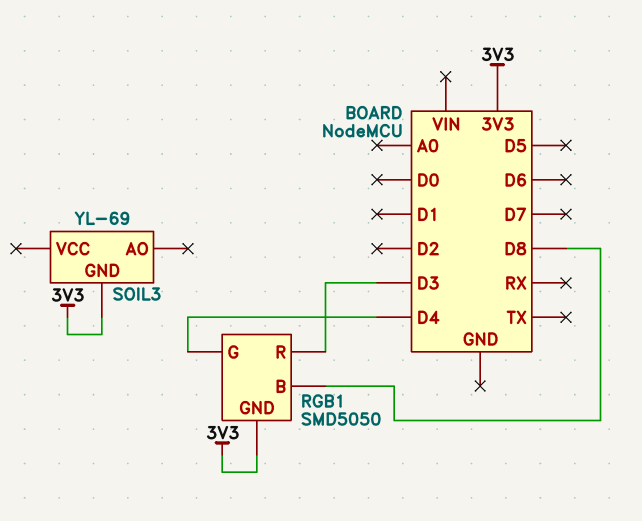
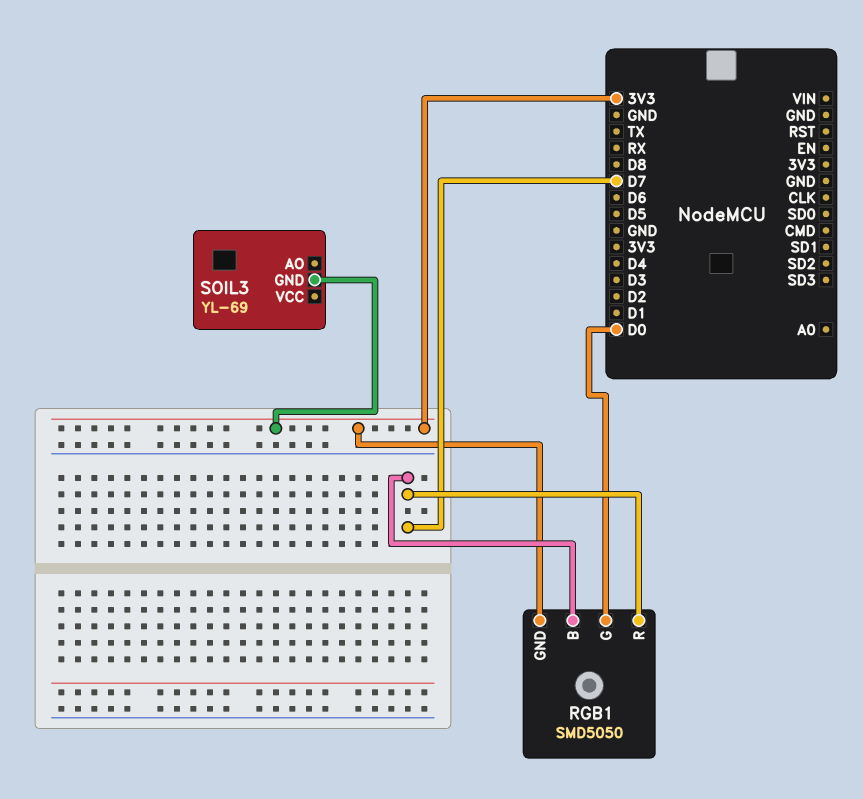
RGB1 pin B: D8 -> D7
RGB1 pin G: D4 -> D0
RGB1 pin R: D3 -> D7

